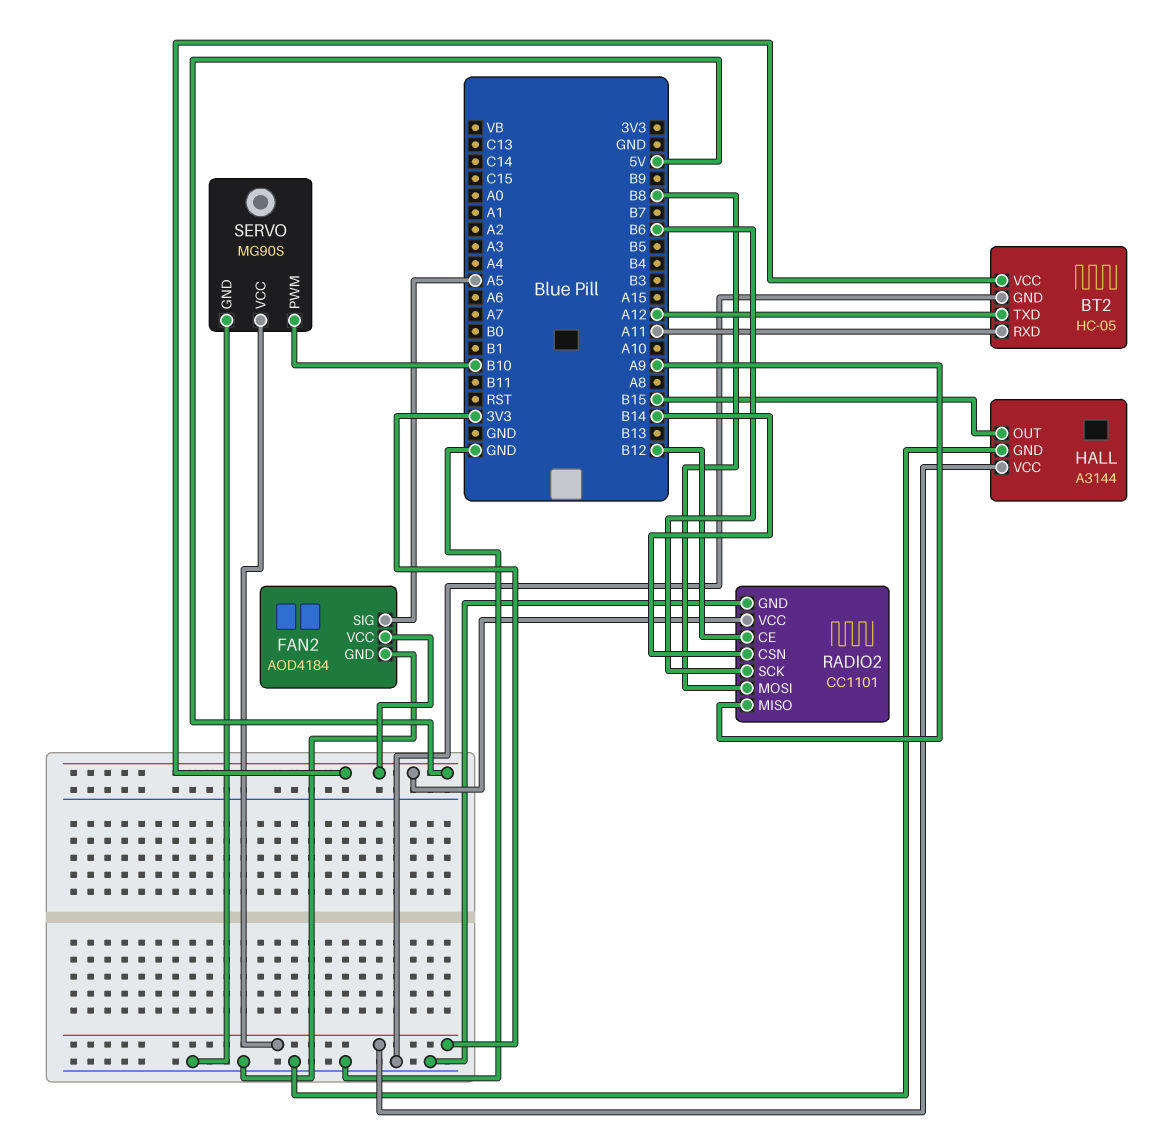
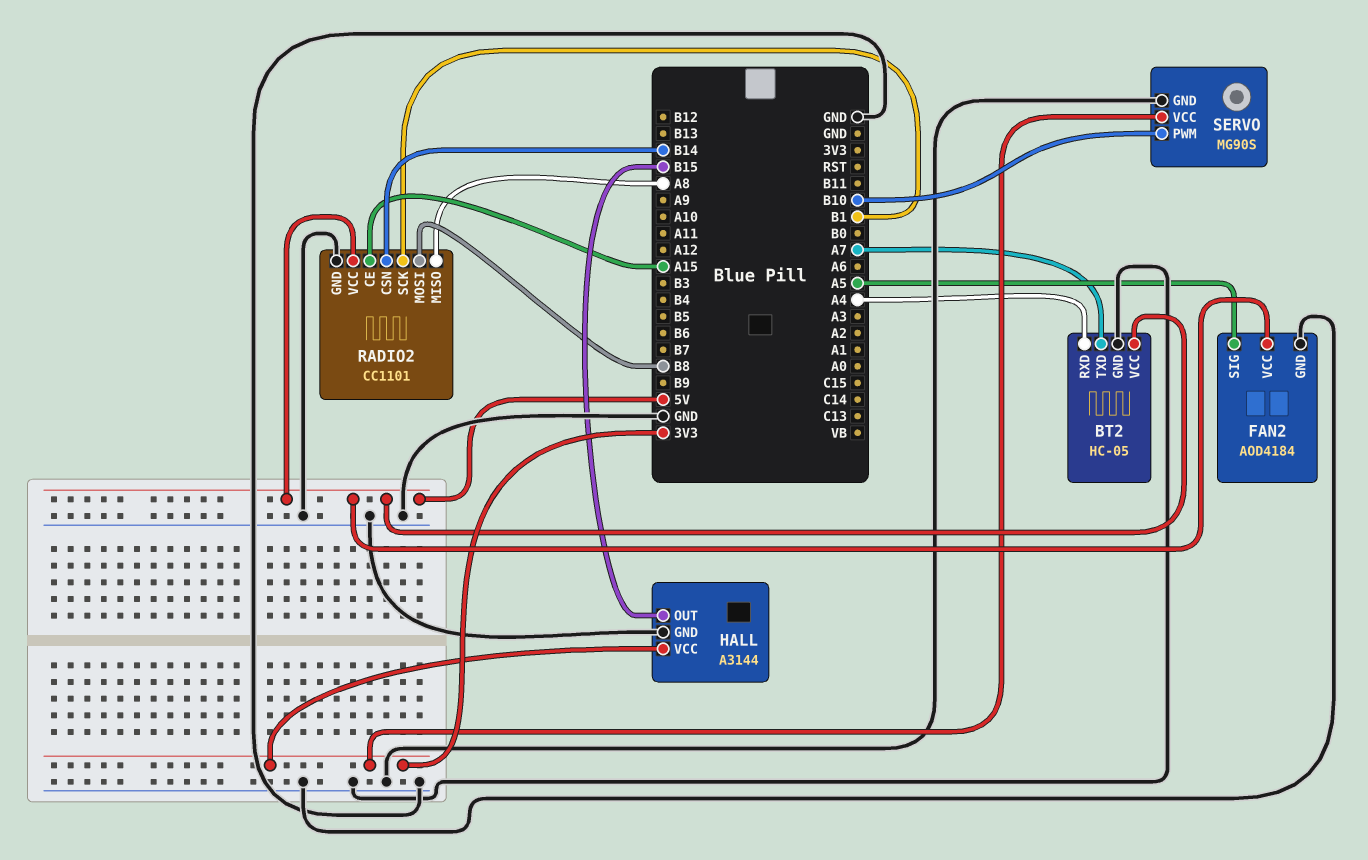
BT2 pin RXD: A11 -> A4
BT2 pin TXD: A12 -> A7
RADIO2 pin CE: B12 -> A15
RADIO2 pin MISO: A9 -> A8
RADIO2 pin SCK: B6 -> B1

